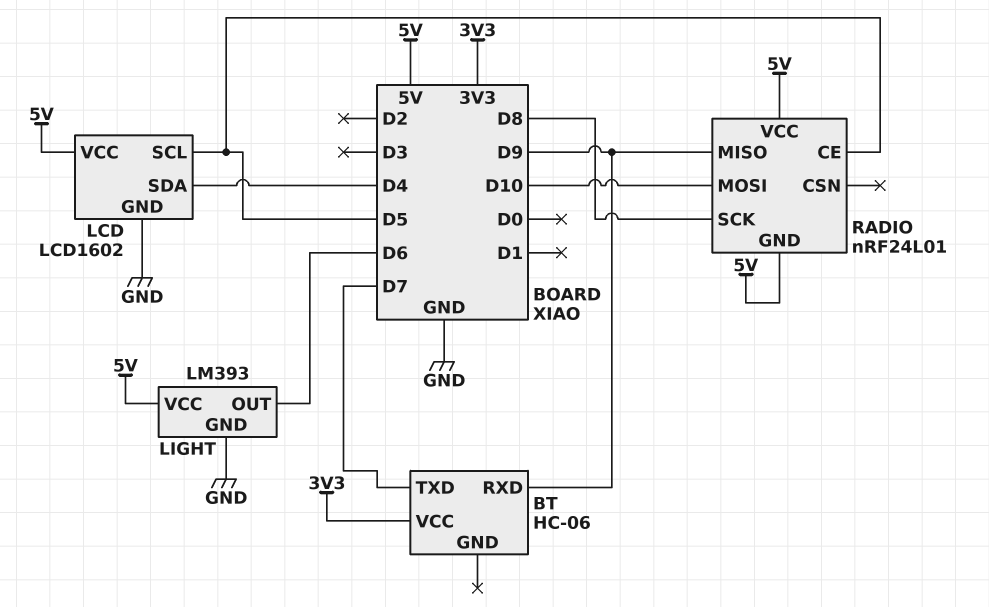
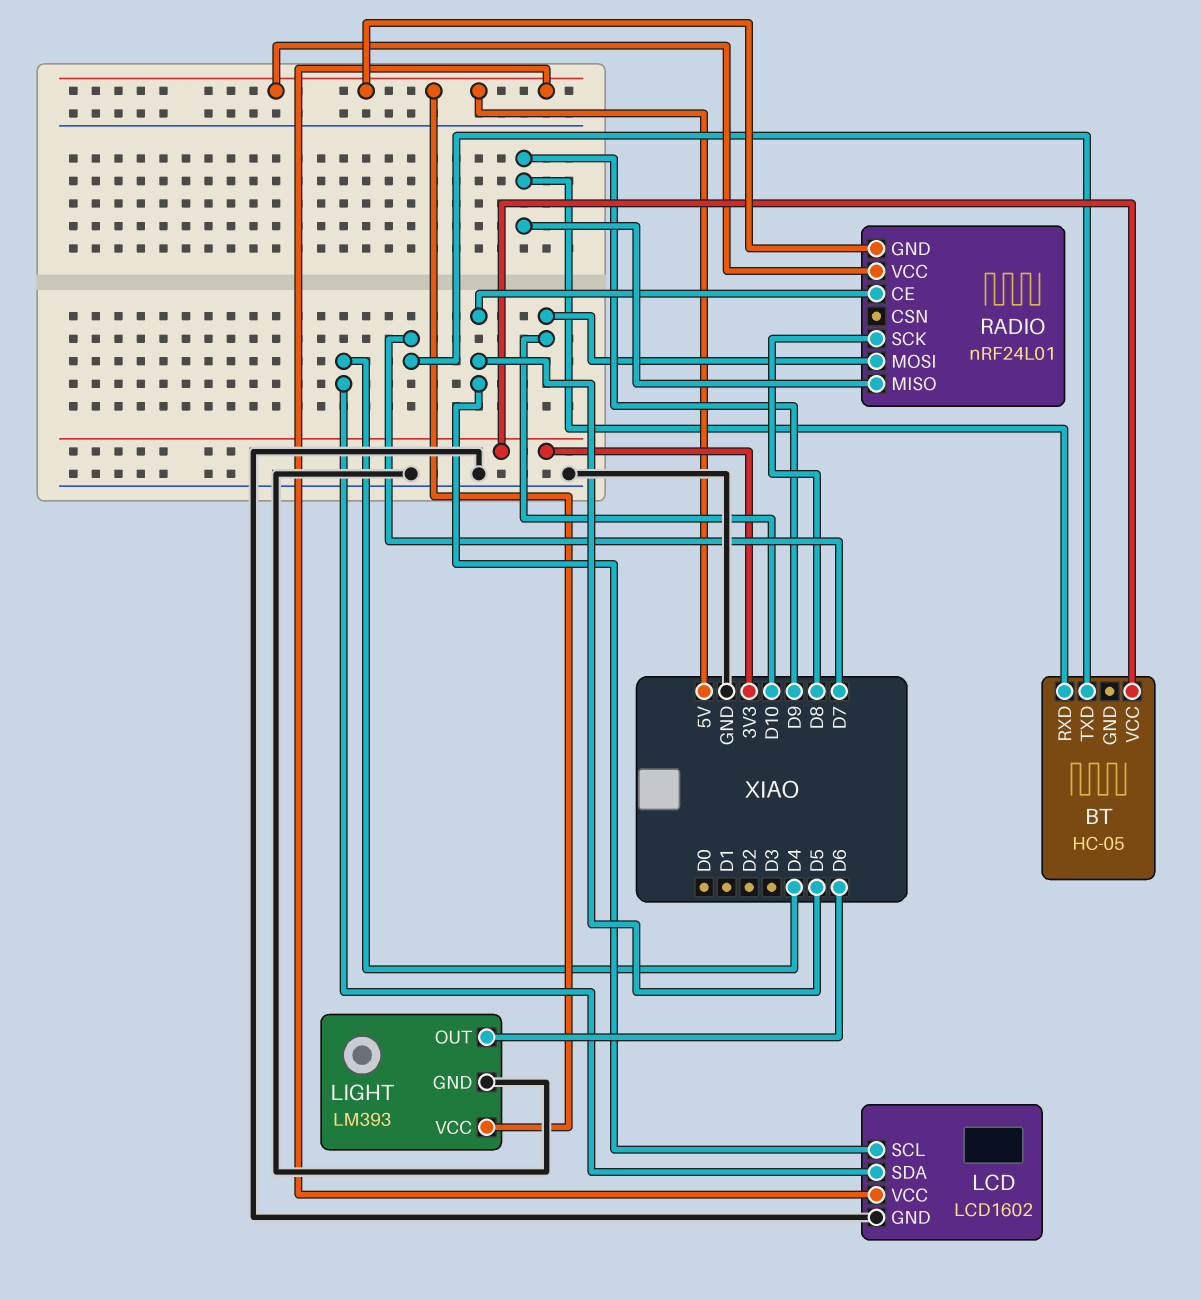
BT: HC-06 -> HC-05

